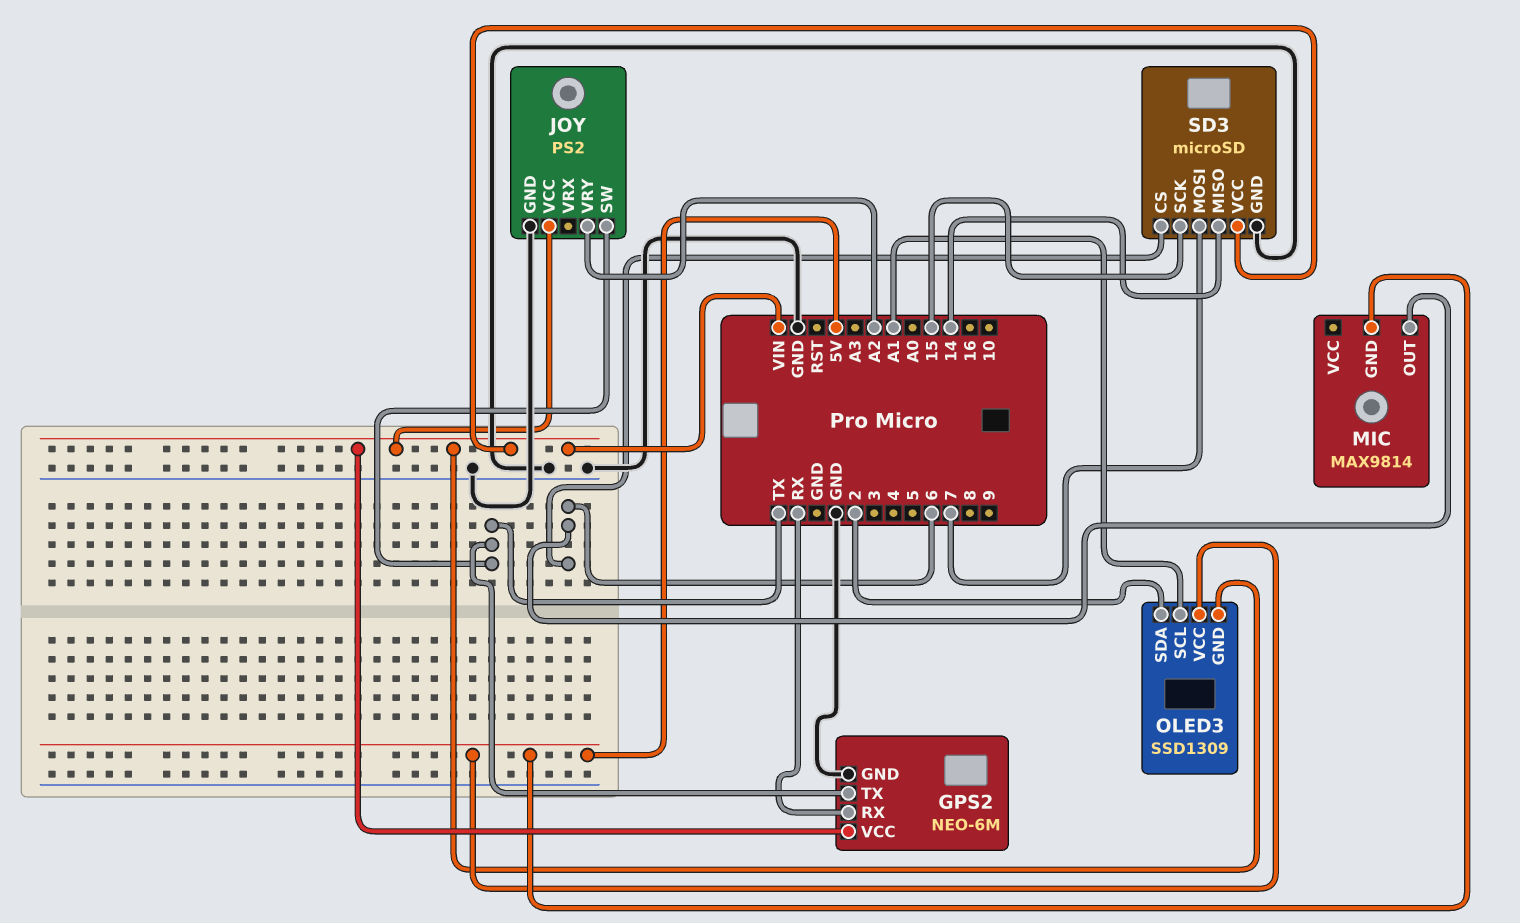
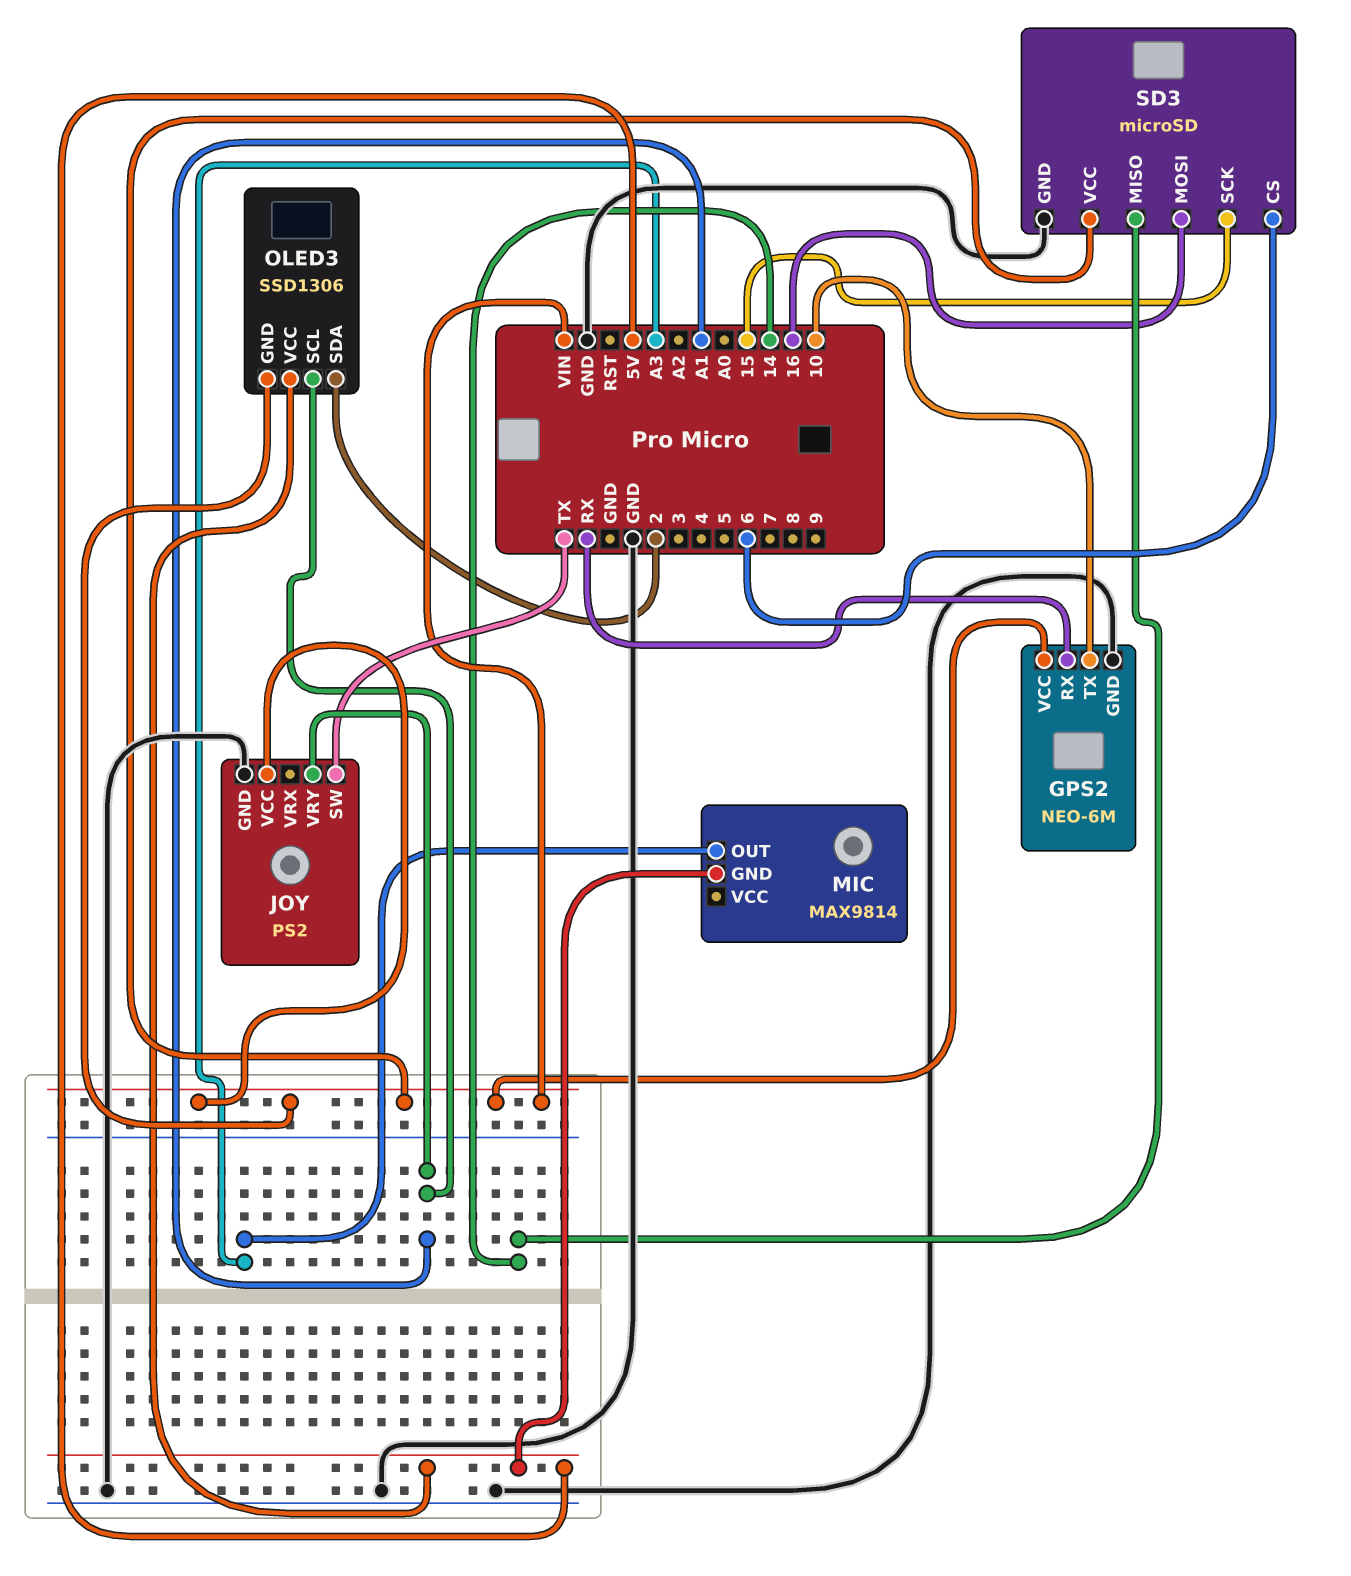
GPS2 pin TX: TX -> 10
JOY pin VRY: A2 -> A1
MIC pin OUT: 6 -> A3
OLED3: SSD1309 -> SSD1306
SD3 pin MOSI: 7 -> 16

